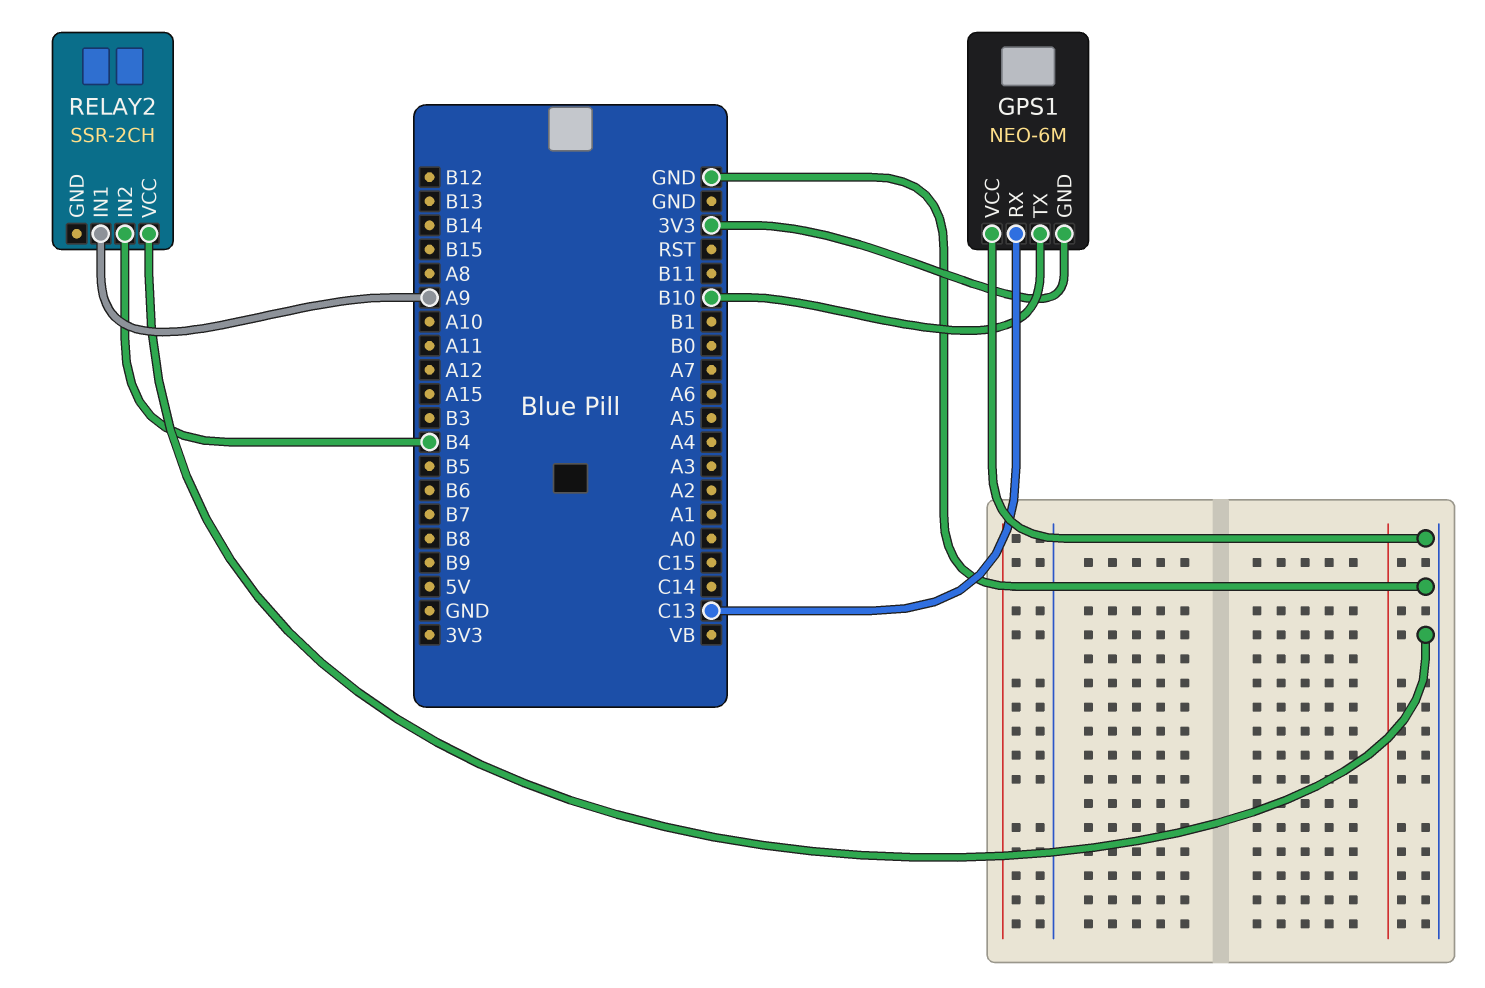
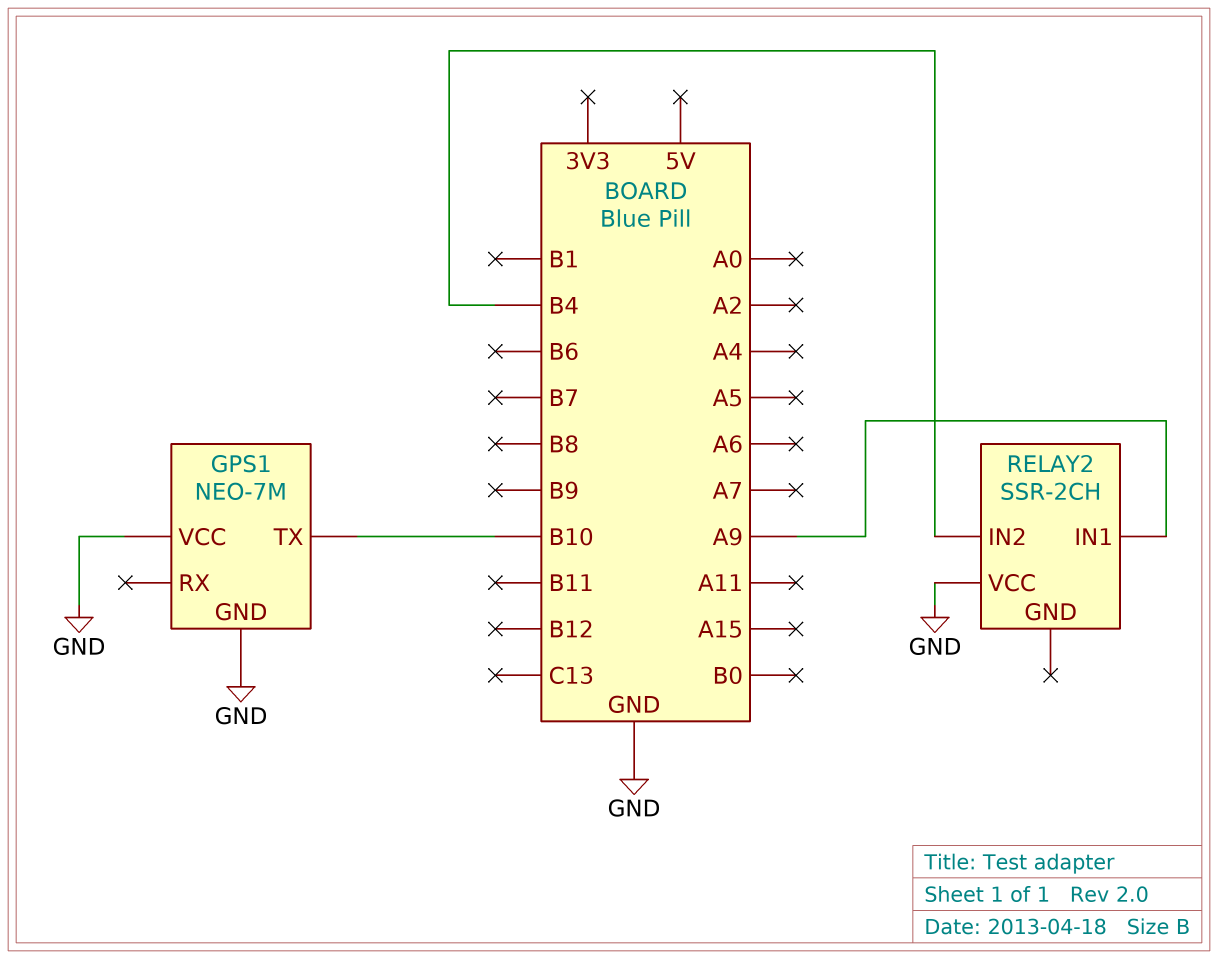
GPS1: NEO-6M -> NEO-7M
GPS1 pin GND: 3V3 -> GND
GPS1 pin RX: C13 -> none

